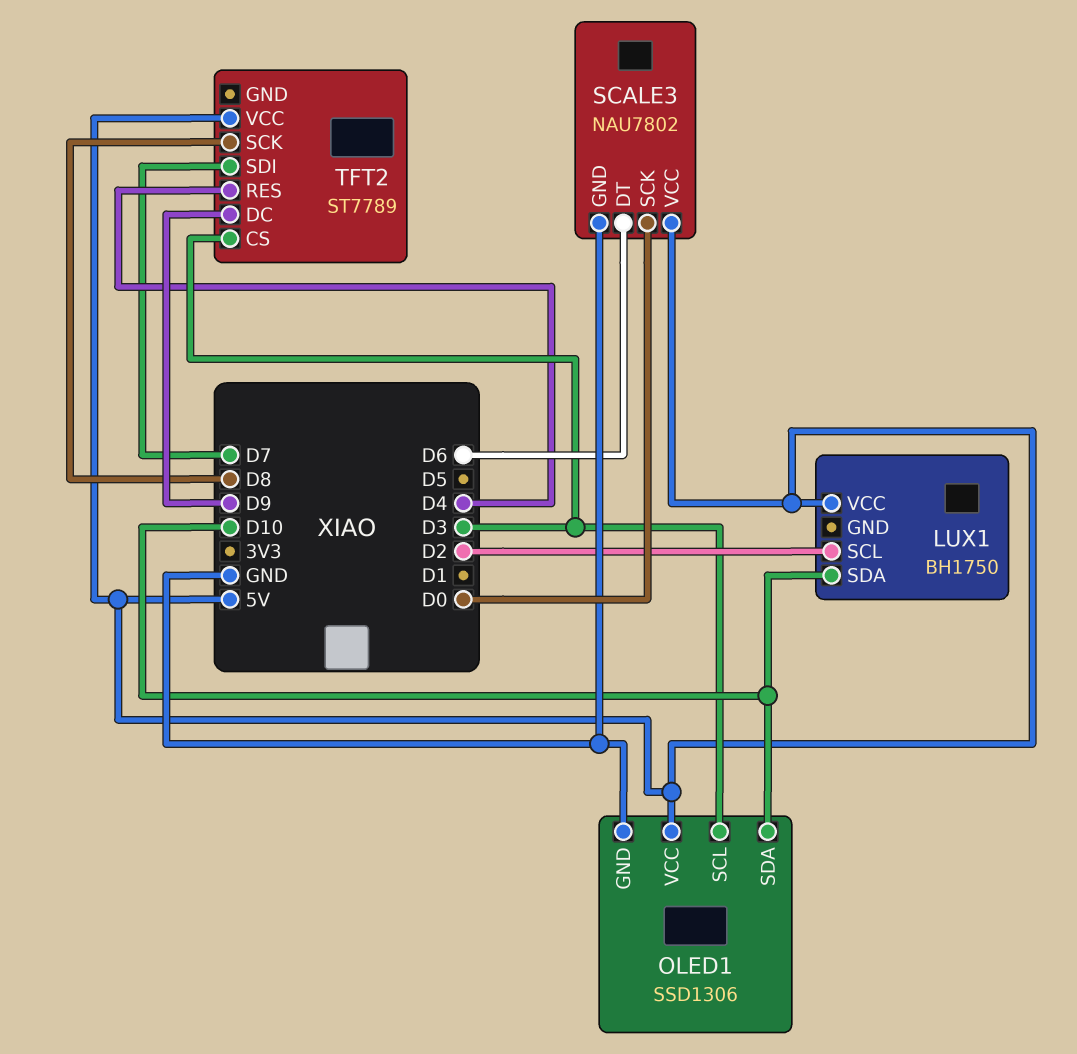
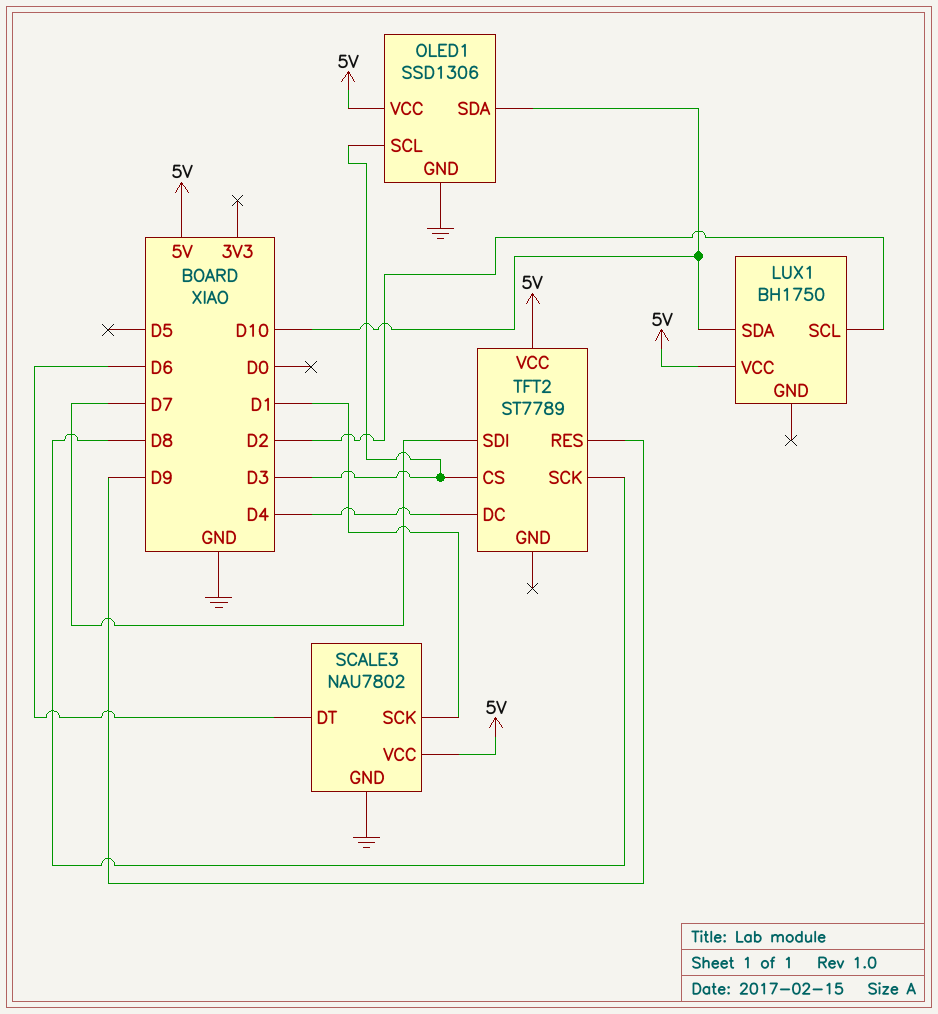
SCALE3 pin SCK: D0 -> D1
TFT2 pin DC: D9 -> D4
TFT2 pin RES: D4 -> D9

